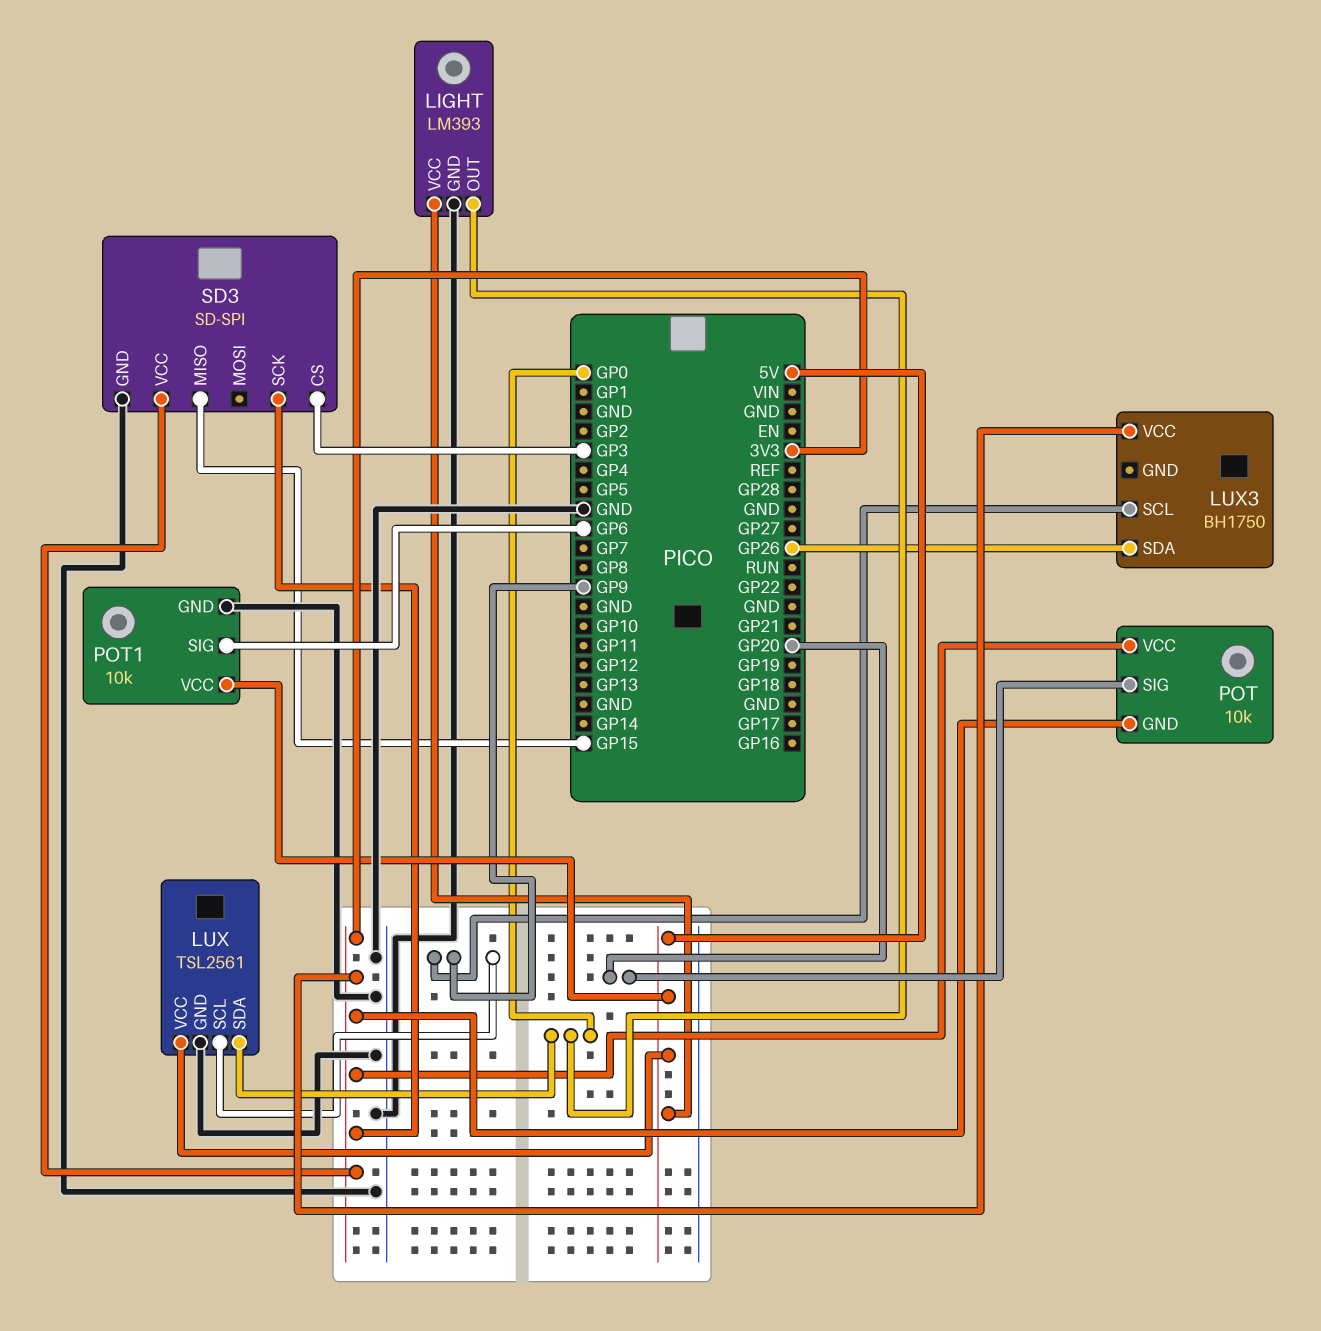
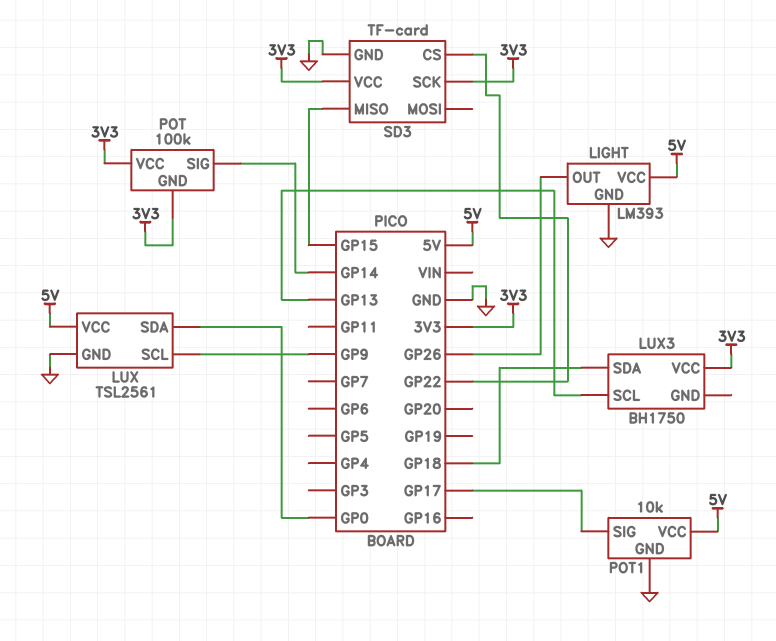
LIGHT pin OUT: GP0 -> GP26
LUX3 pin SCL: GP9 -> GP13
LUX3 pin SDA: GP26 -> GP18
POT: 10k -> 100k
POT pin SIG: GP20 -> GP14
POT1 pin SIG: GP6 -> GP17
SD3: SD-SPI -> TF-card
SD3 pin CS: GP3 -> GP22

